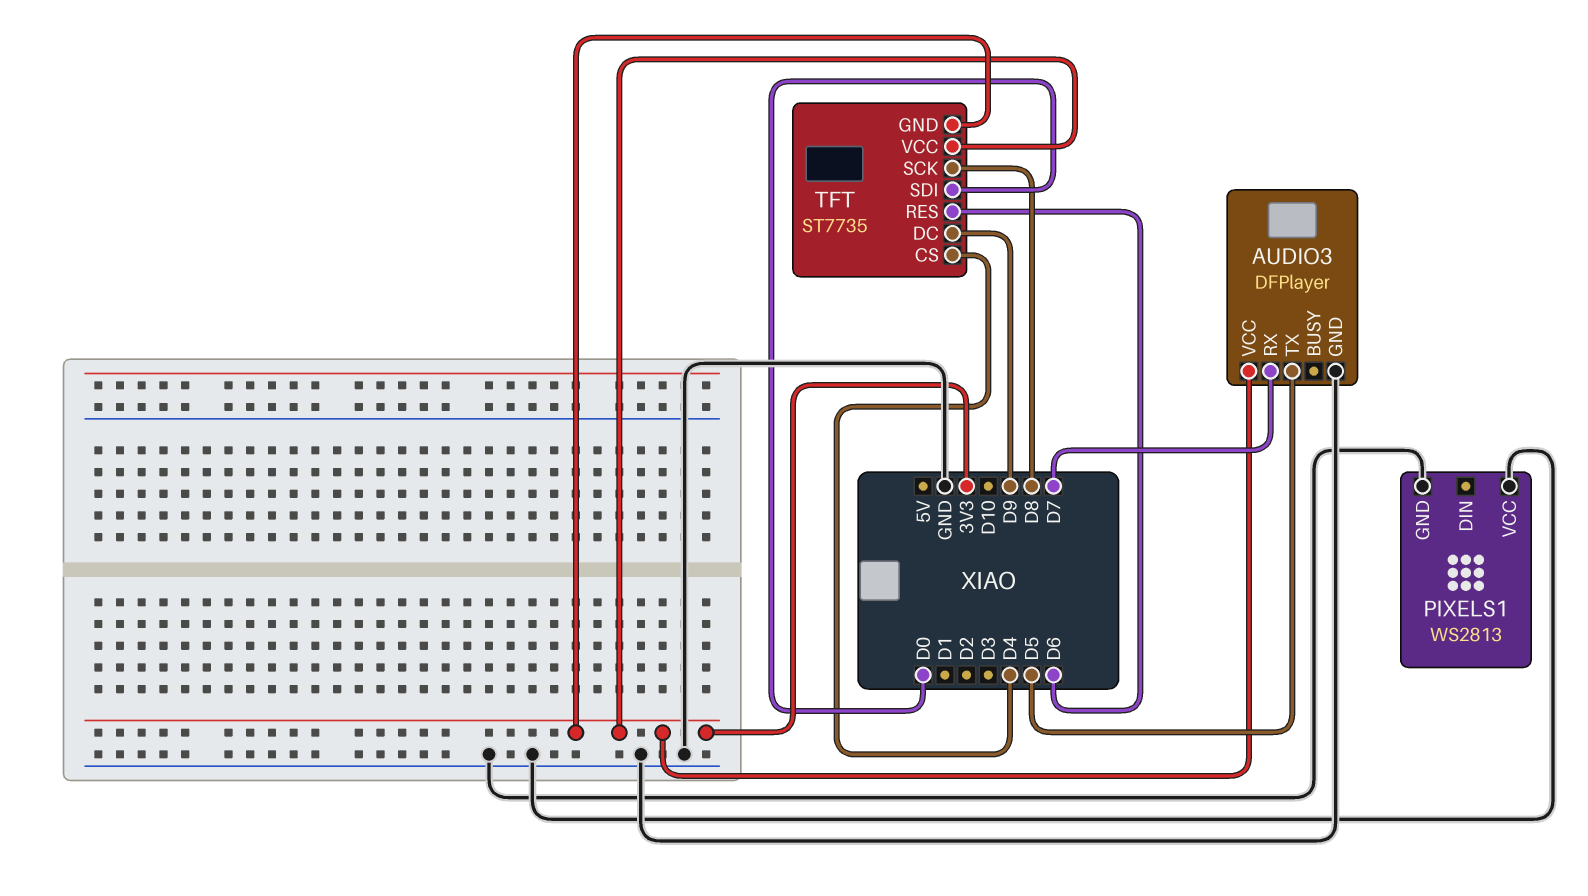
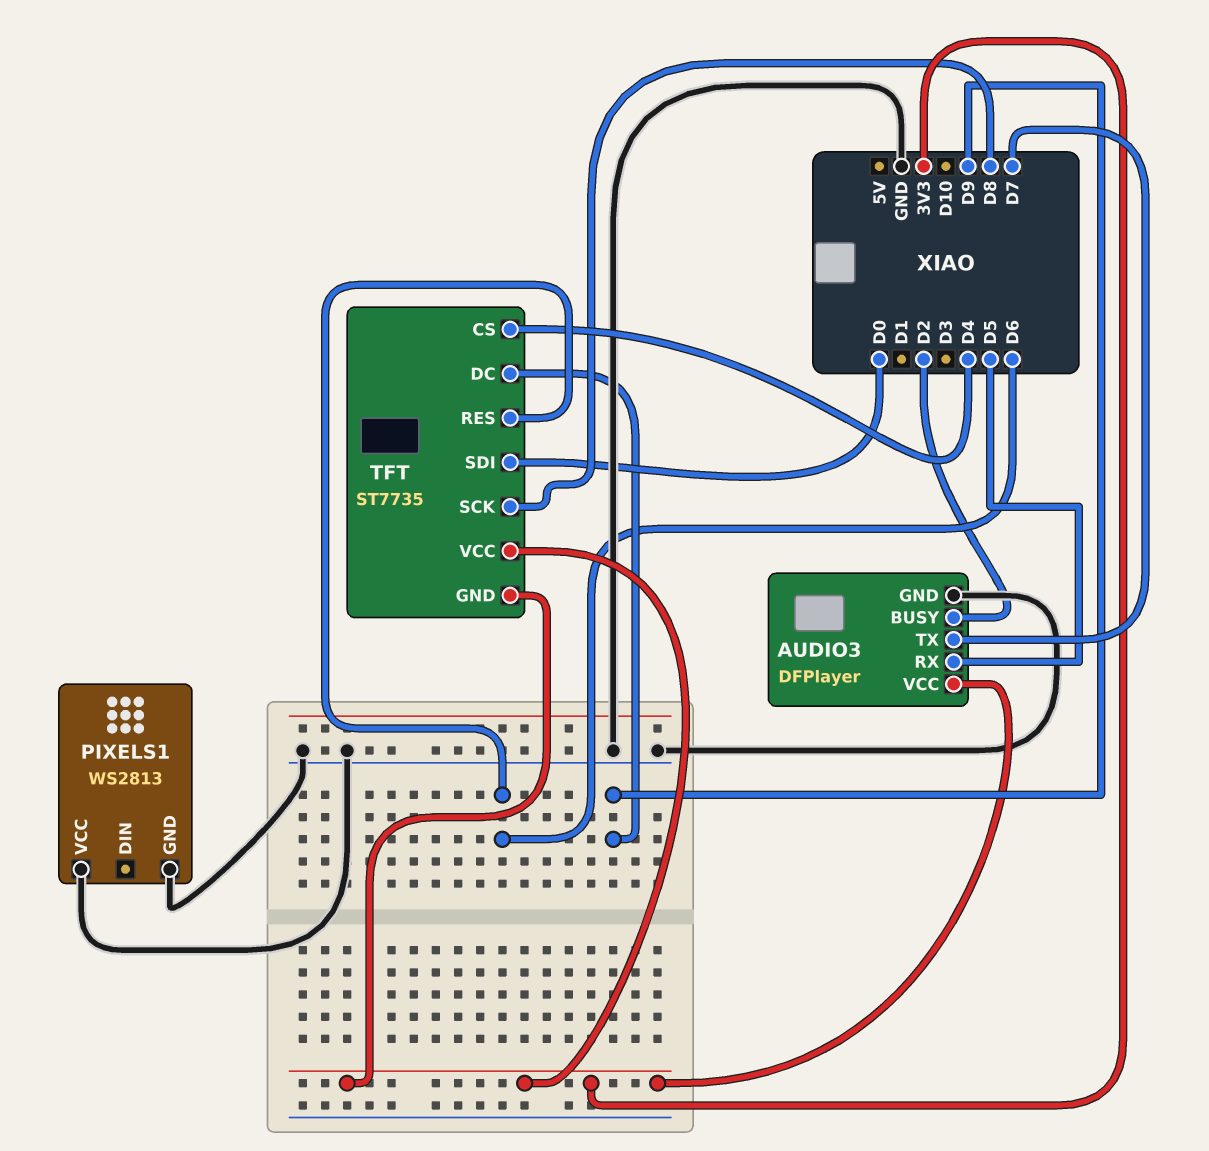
AUDIO3 pin BUSY: none -> D2
AUDIO3 pin RX: D7 -> D5
AUDIO3 pin TX: D5 -> D7

